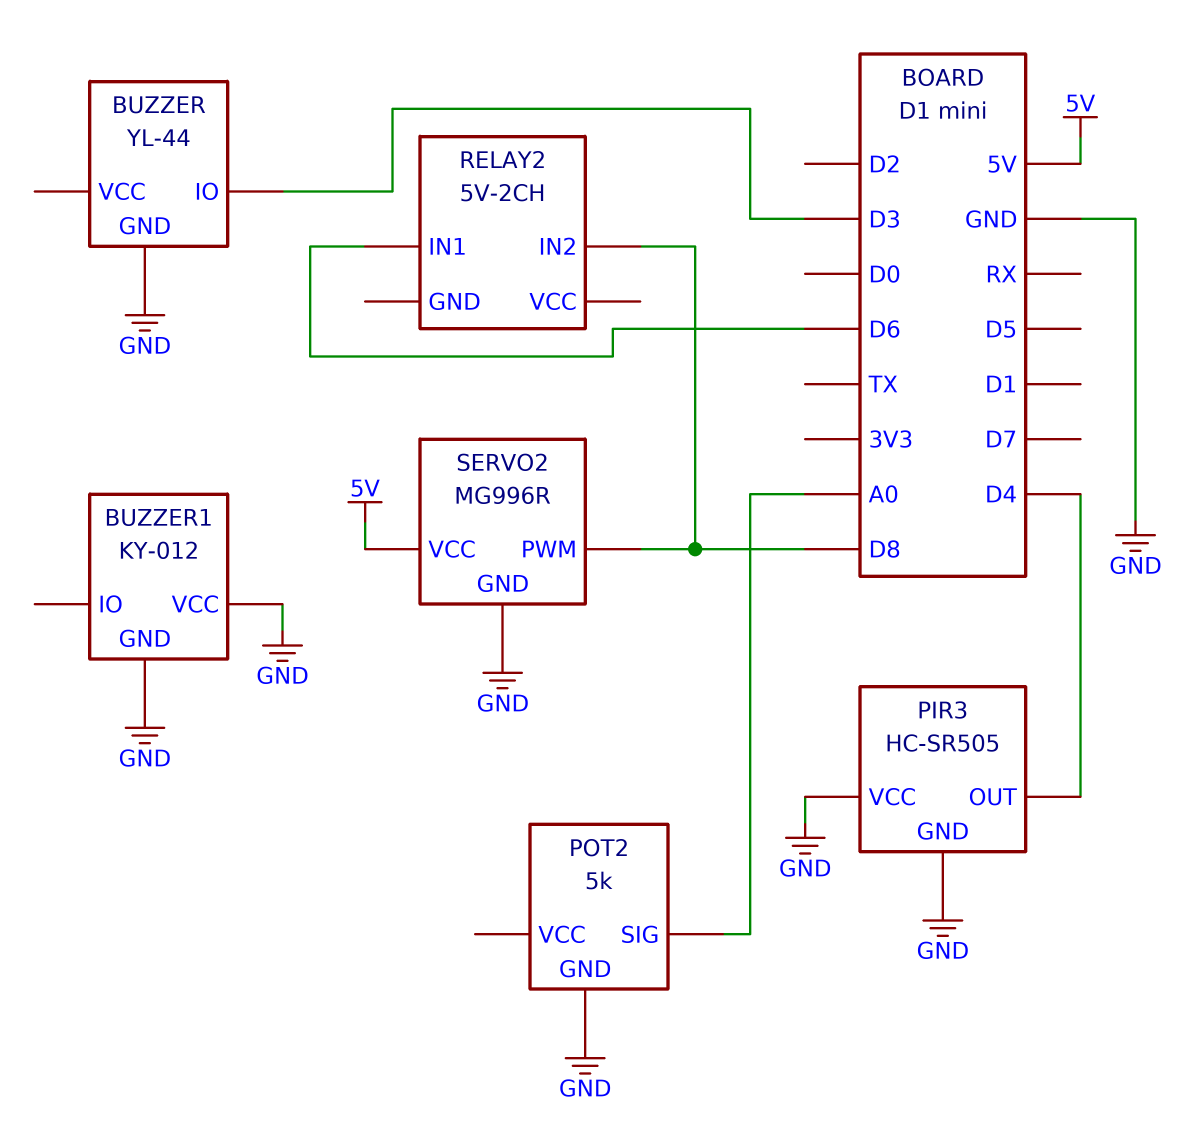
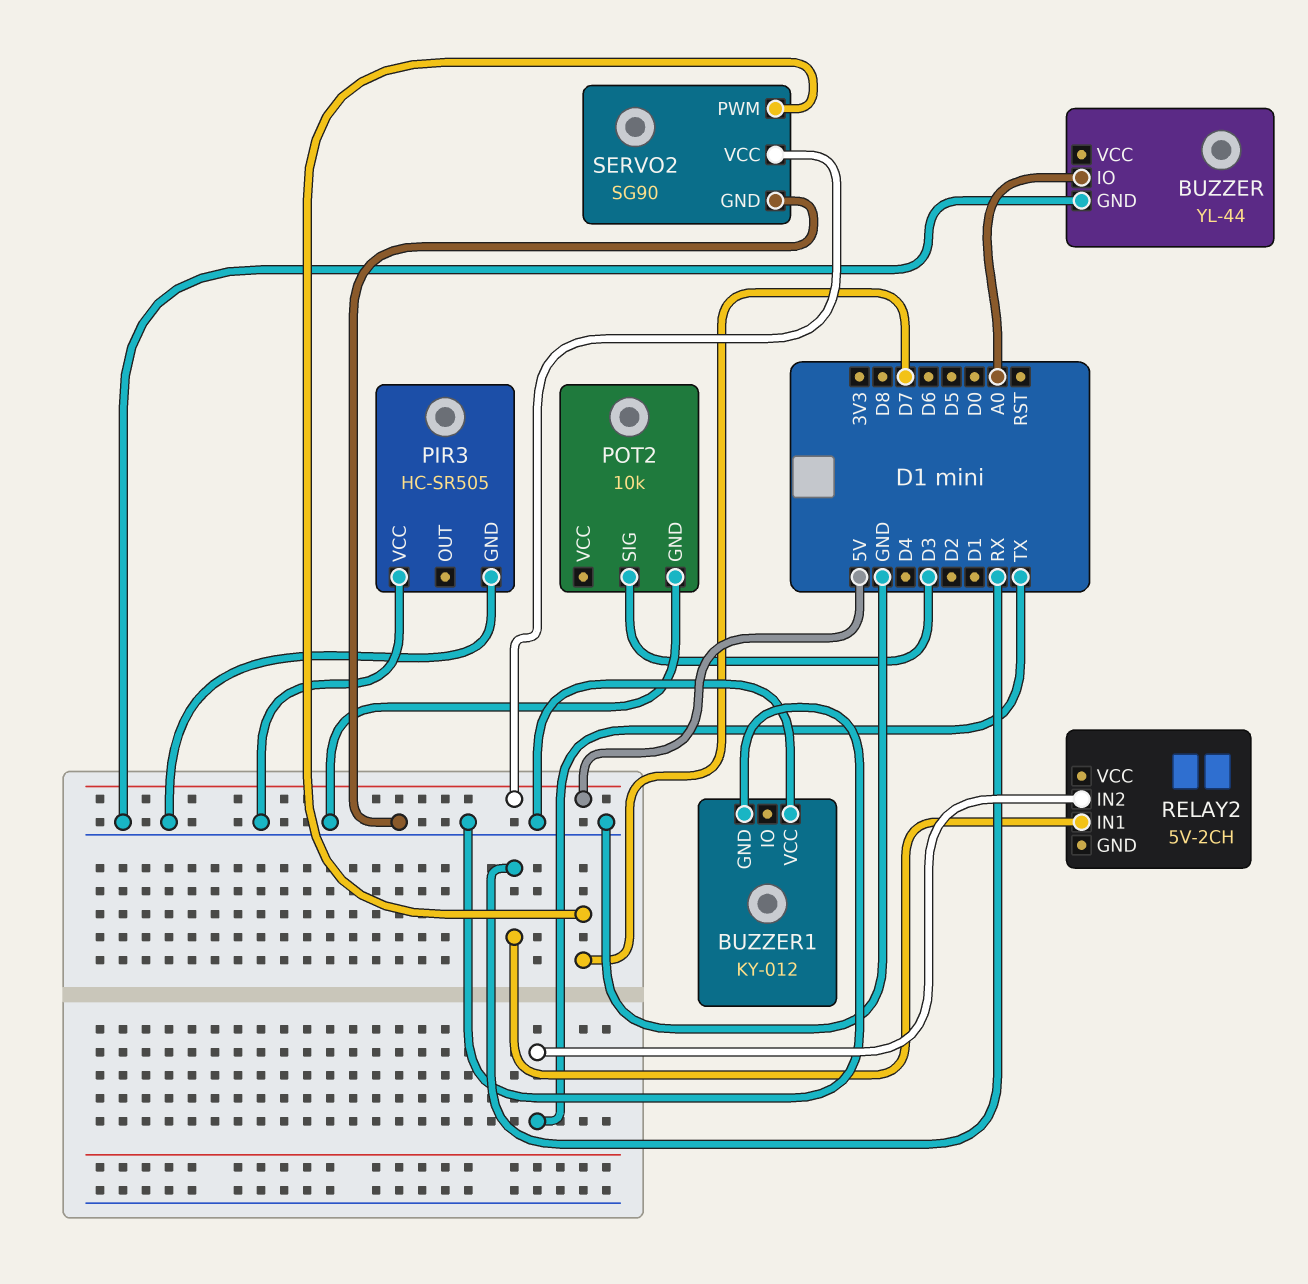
BUZZER pin IO: D3 -> A0
PIR3 pin OUT: D4 -> none
POT2: 5k -> 10k
POT2 pin SIG: A0 -> D3
RELAY2 pin IN1: D6 -> RX
RELAY2 pin IN2: D8 -> TX
SERVO2: MG996R -> SG90
SERVO2 pin PWM: D8 -> D7

